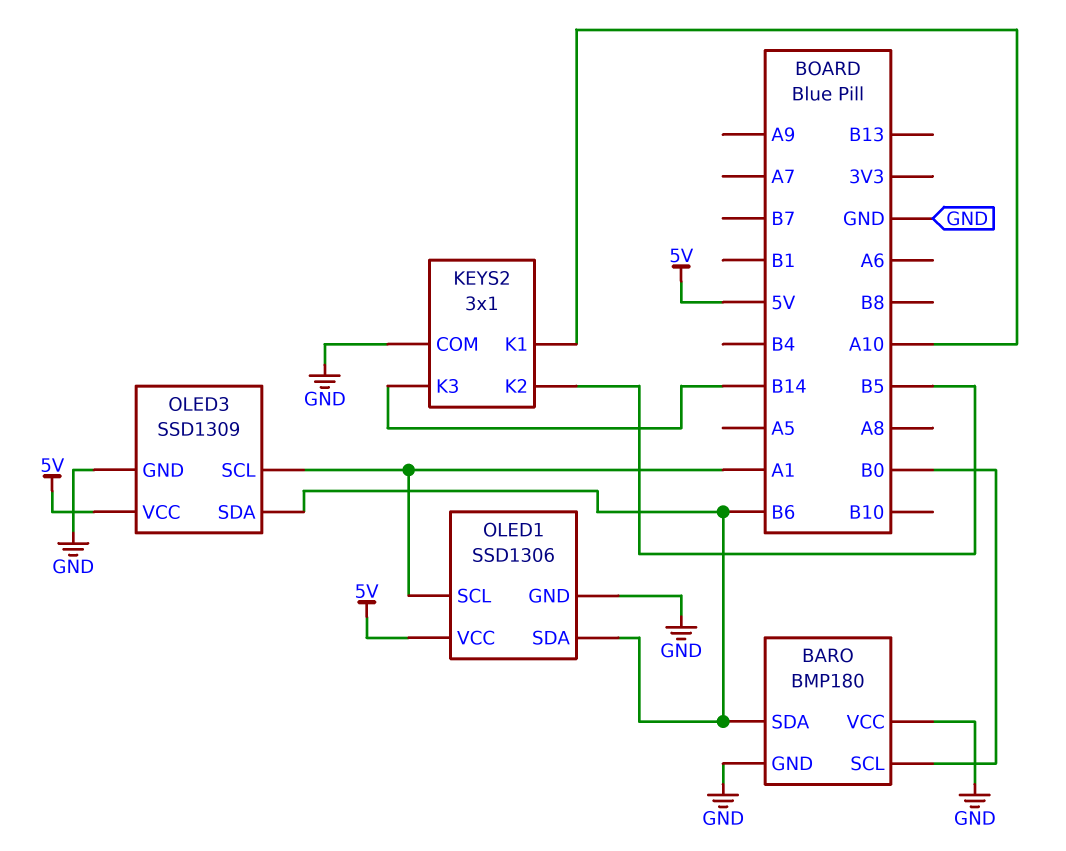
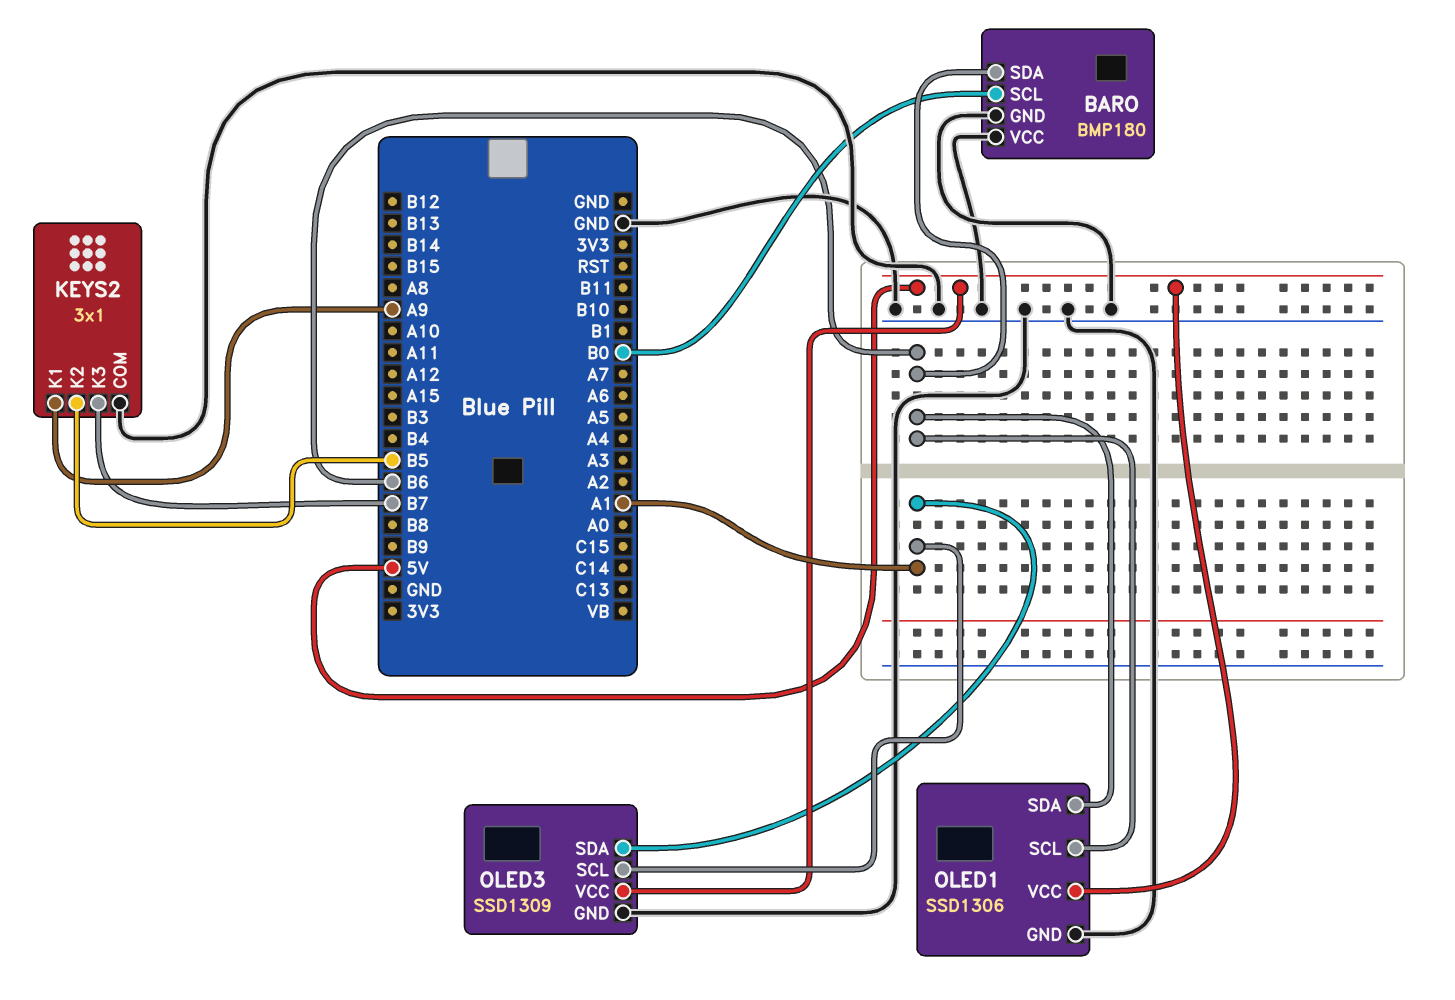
KEYS2 pin K1: A10 -> A9
KEYS2 pin K3: B14 -> B7
OLED1 pin SCL: A1 -> B6
OLED3 pin SDA: B6 -> A1

